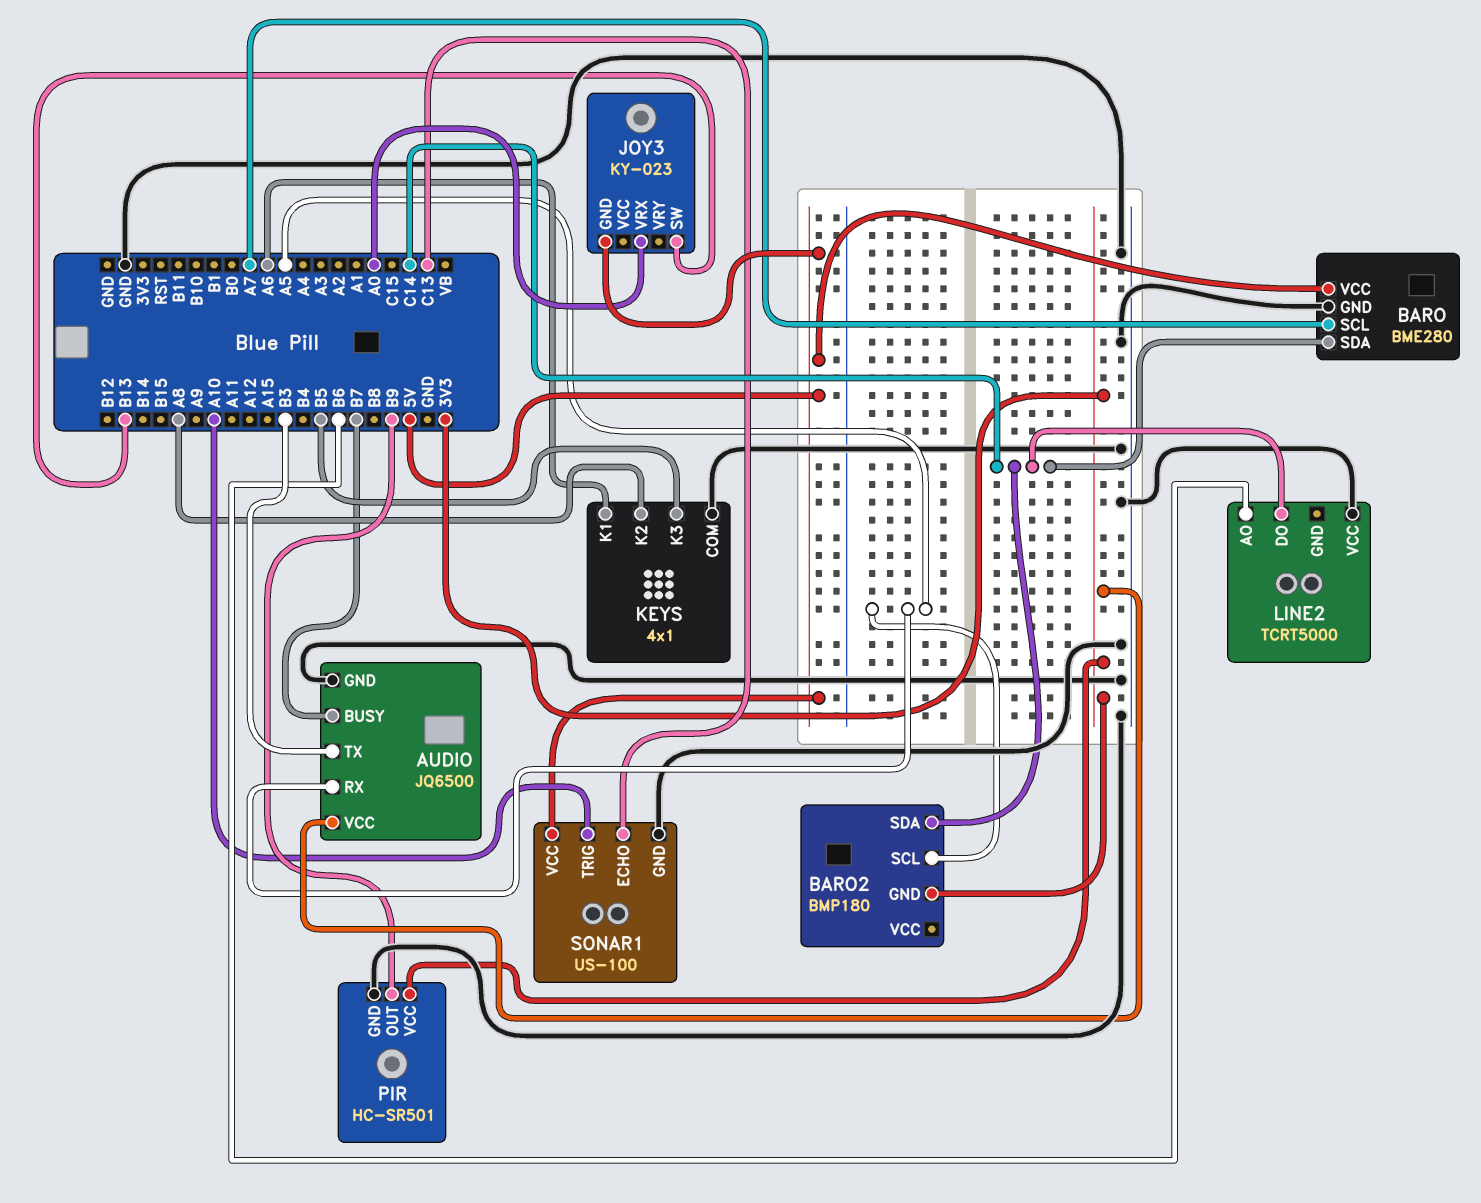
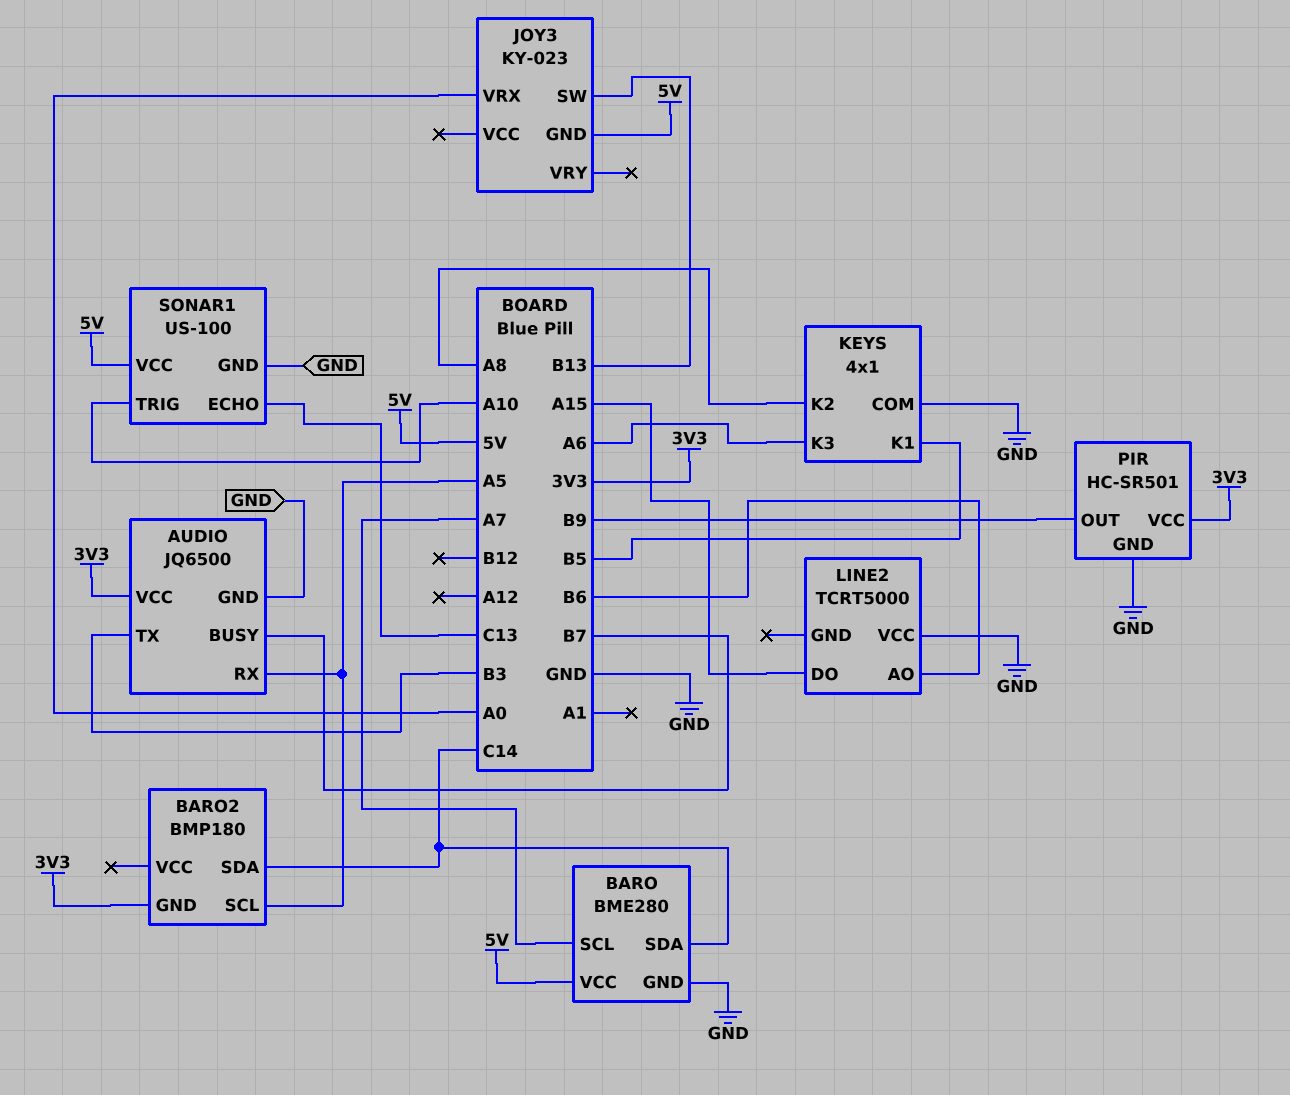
KEYS pin K1: A6 -> B5
KEYS pin K3: B5 -> A6
LINE2 pin DO: C14 -> A15

